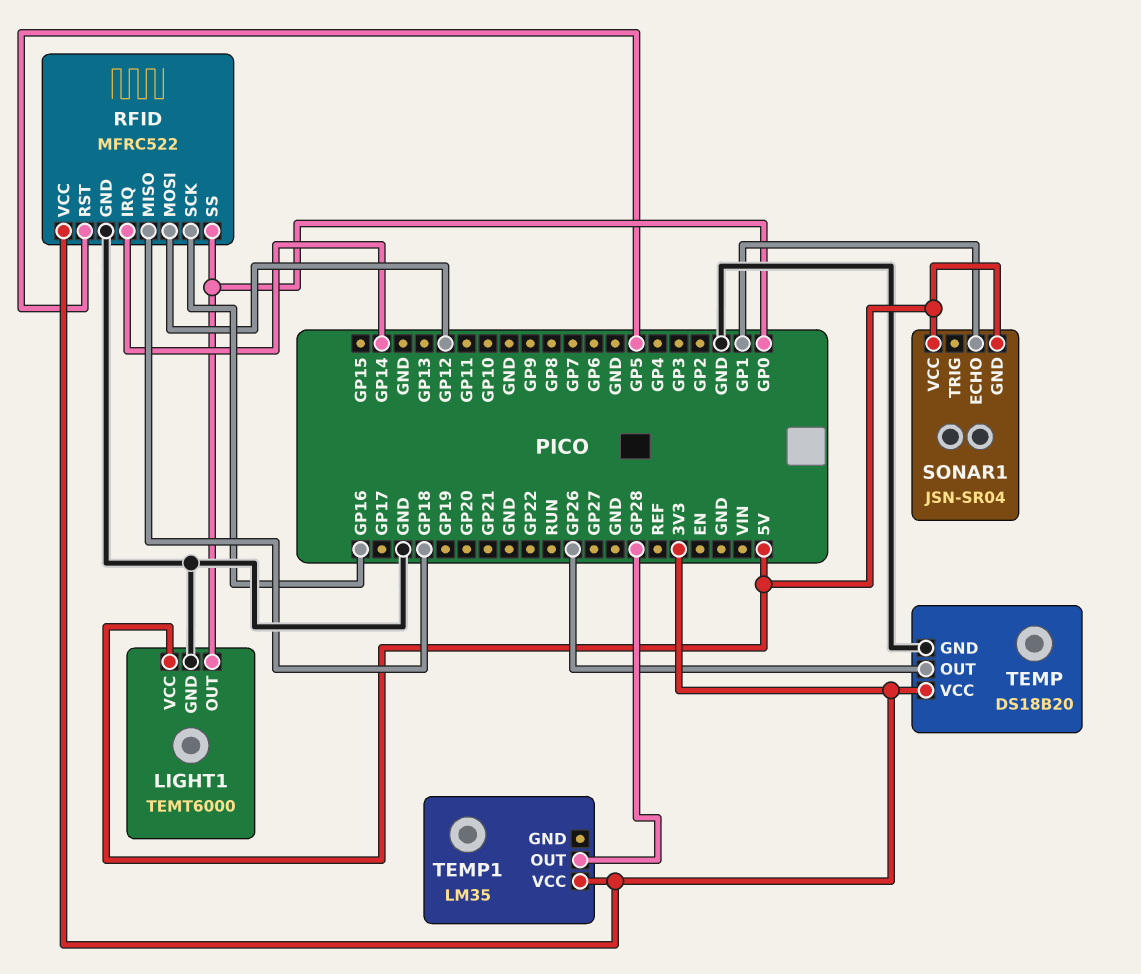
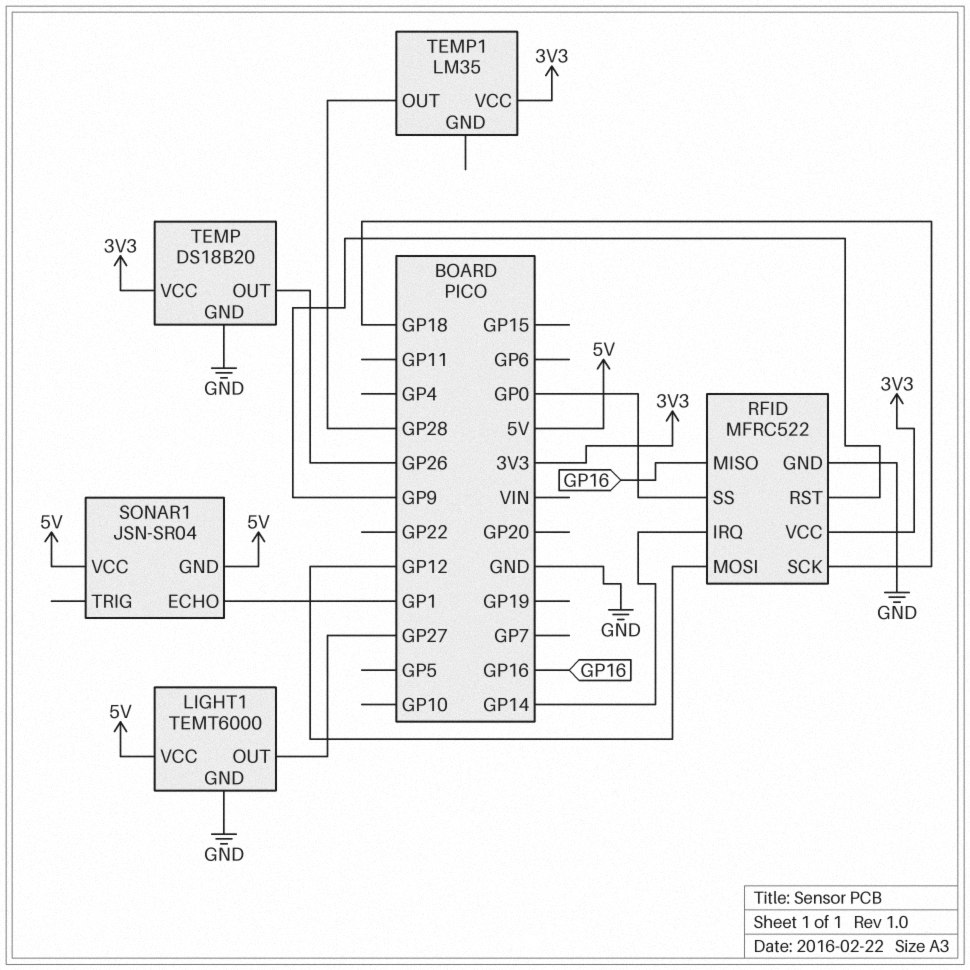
LIGHT1 pin OUT: GP0 -> GP27
RFID pin MISO: GP18 -> GP16
RFID pin RST: GP5 -> GP9
RFID pin SCK: GP16 -> GP18

